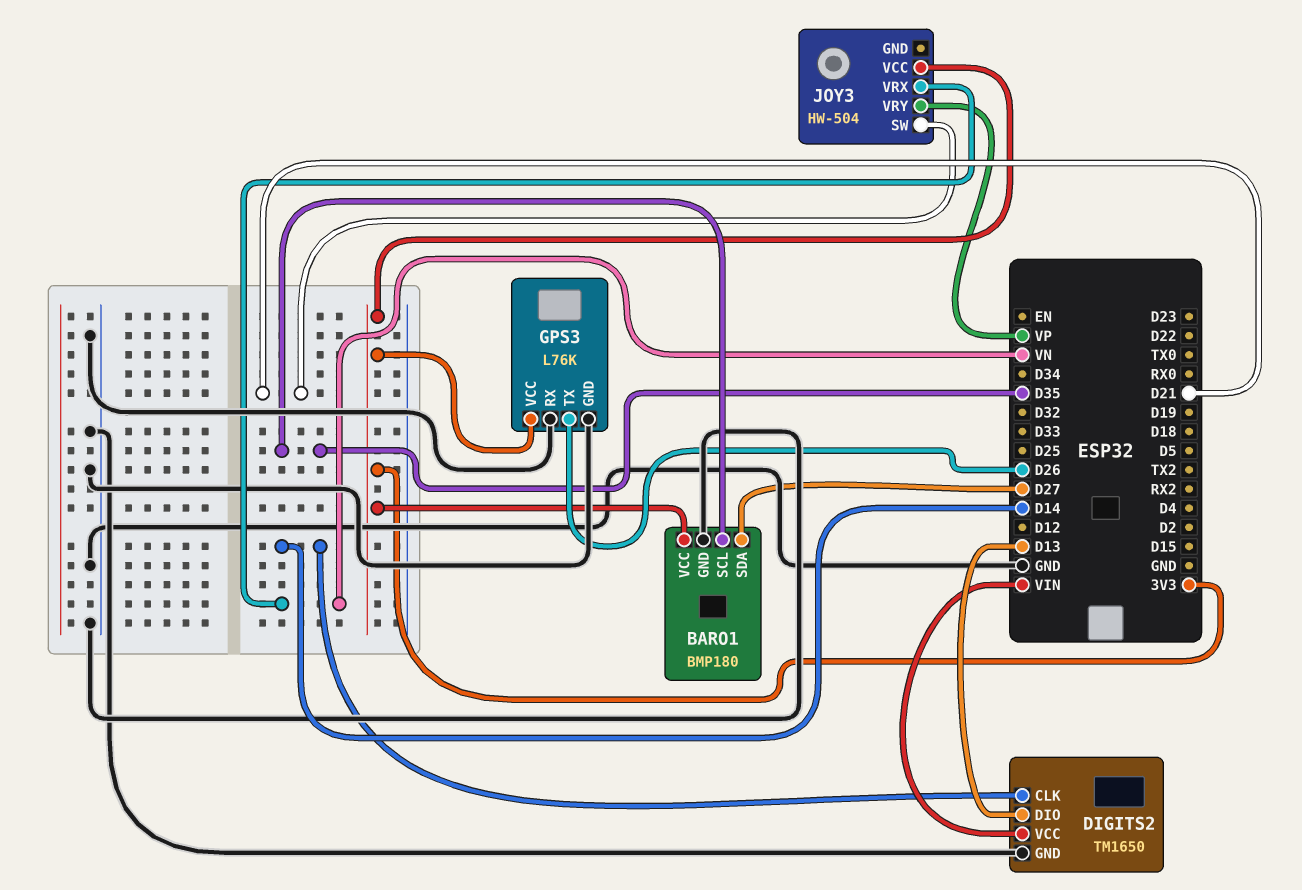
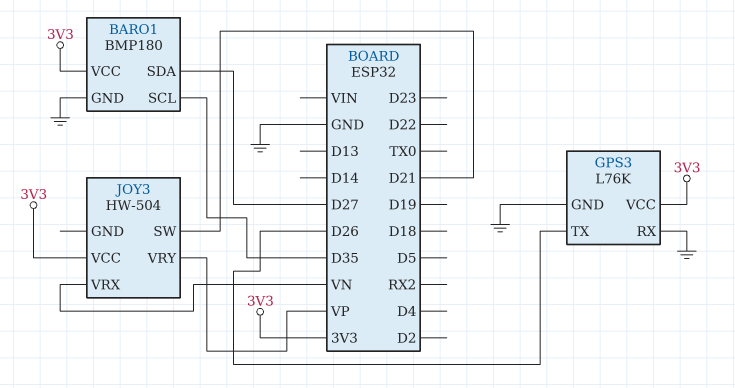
DIGITS2: TM1650 -> none
DIGITS2 pin CLK: D14 -> none
DIGITS2 pin DIO: D13 -> none
DIGITS2 pin GND: GND -> none
DIGITS2 pin VCC: VIN -> none

